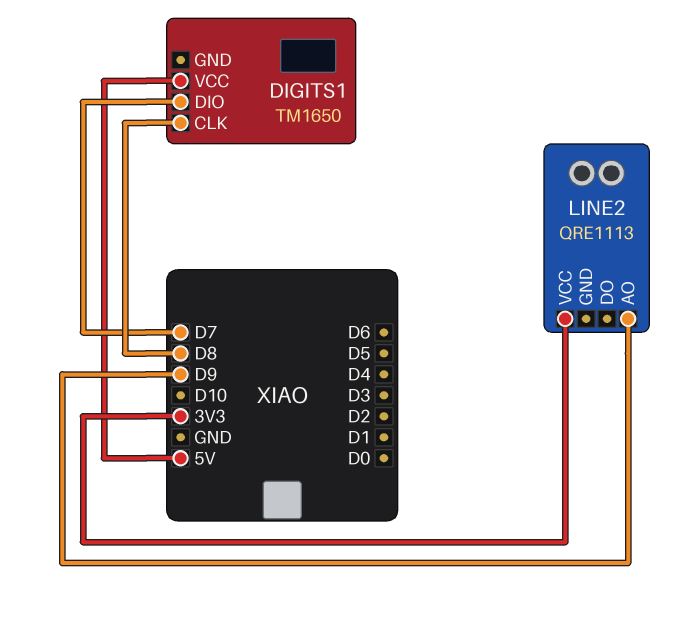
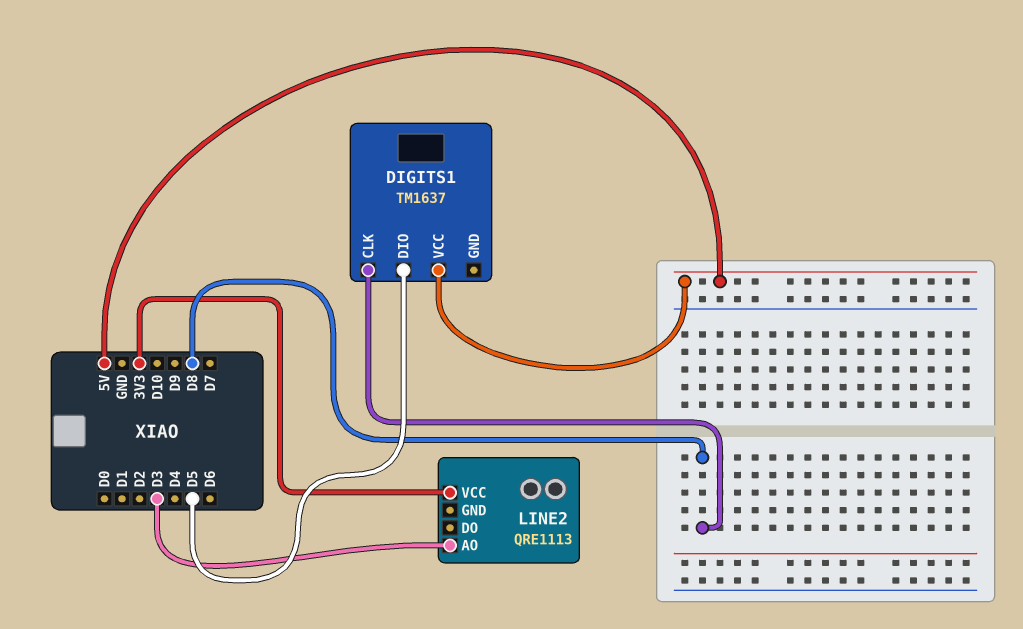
DIGITS1: TM1650 -> TM1637
DIGITS1 pin DIO: D7 -> D5
LINE2 pin AO: D9 -> D3

